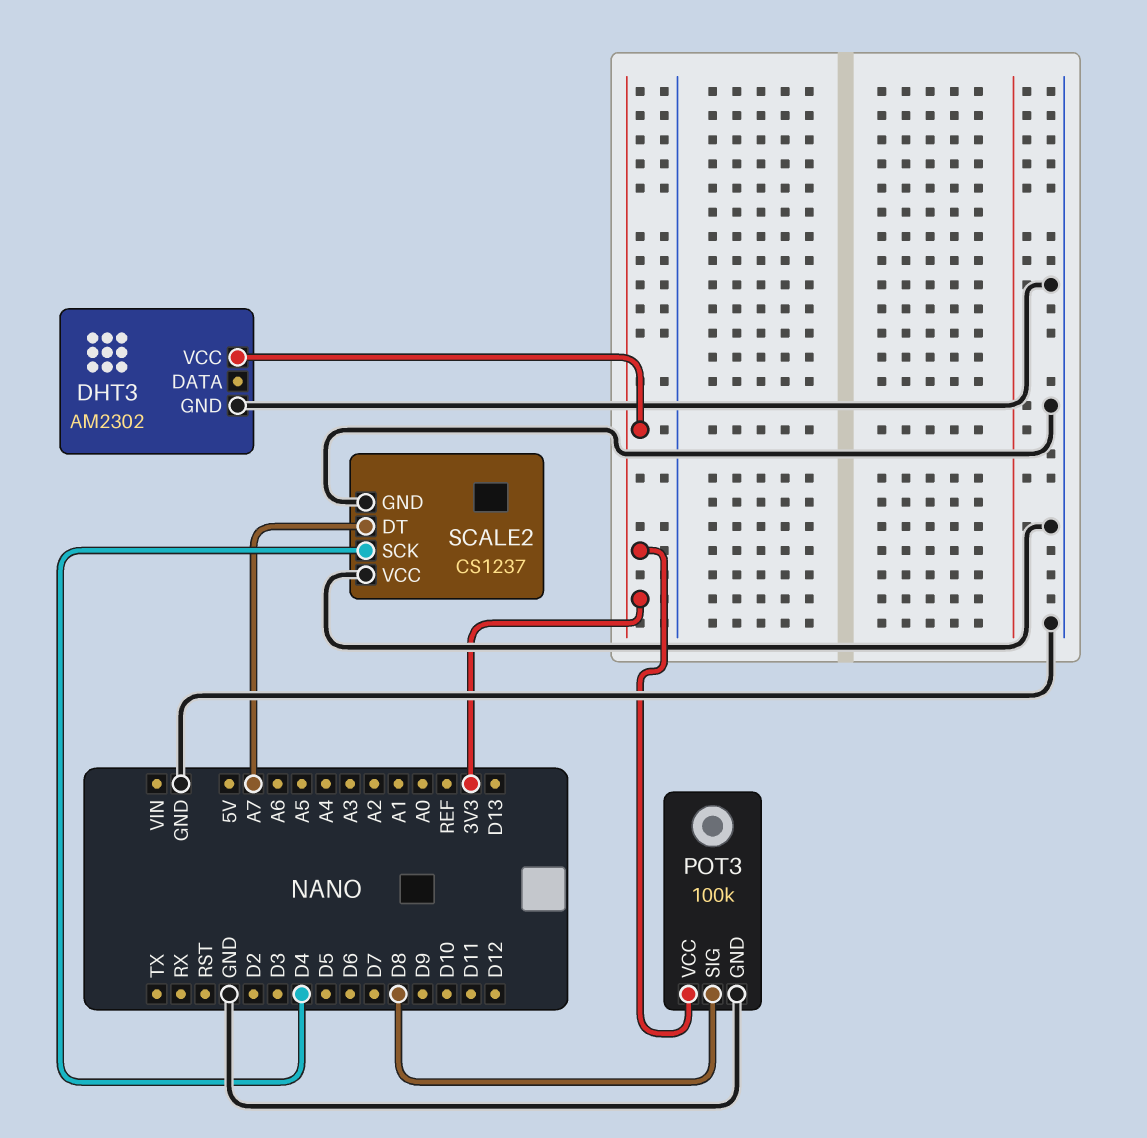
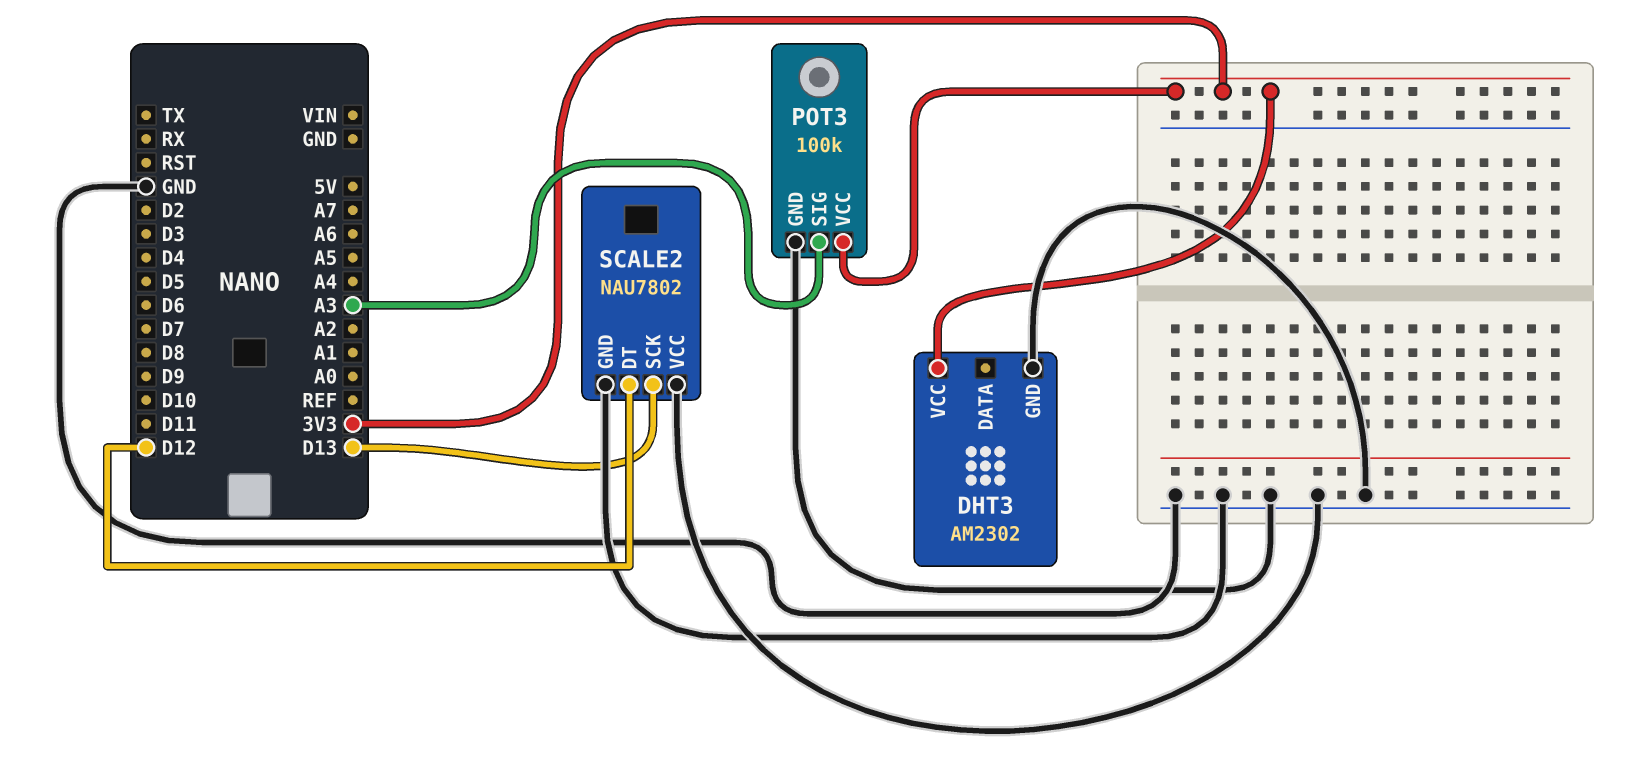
POT3 pin SIG: D8 -> A3
SCALE2: CS1237 -> NAU7802
SCALE2 pin DT: A7 -> D12
SCALE2 pin SCK: D4 -> D13

